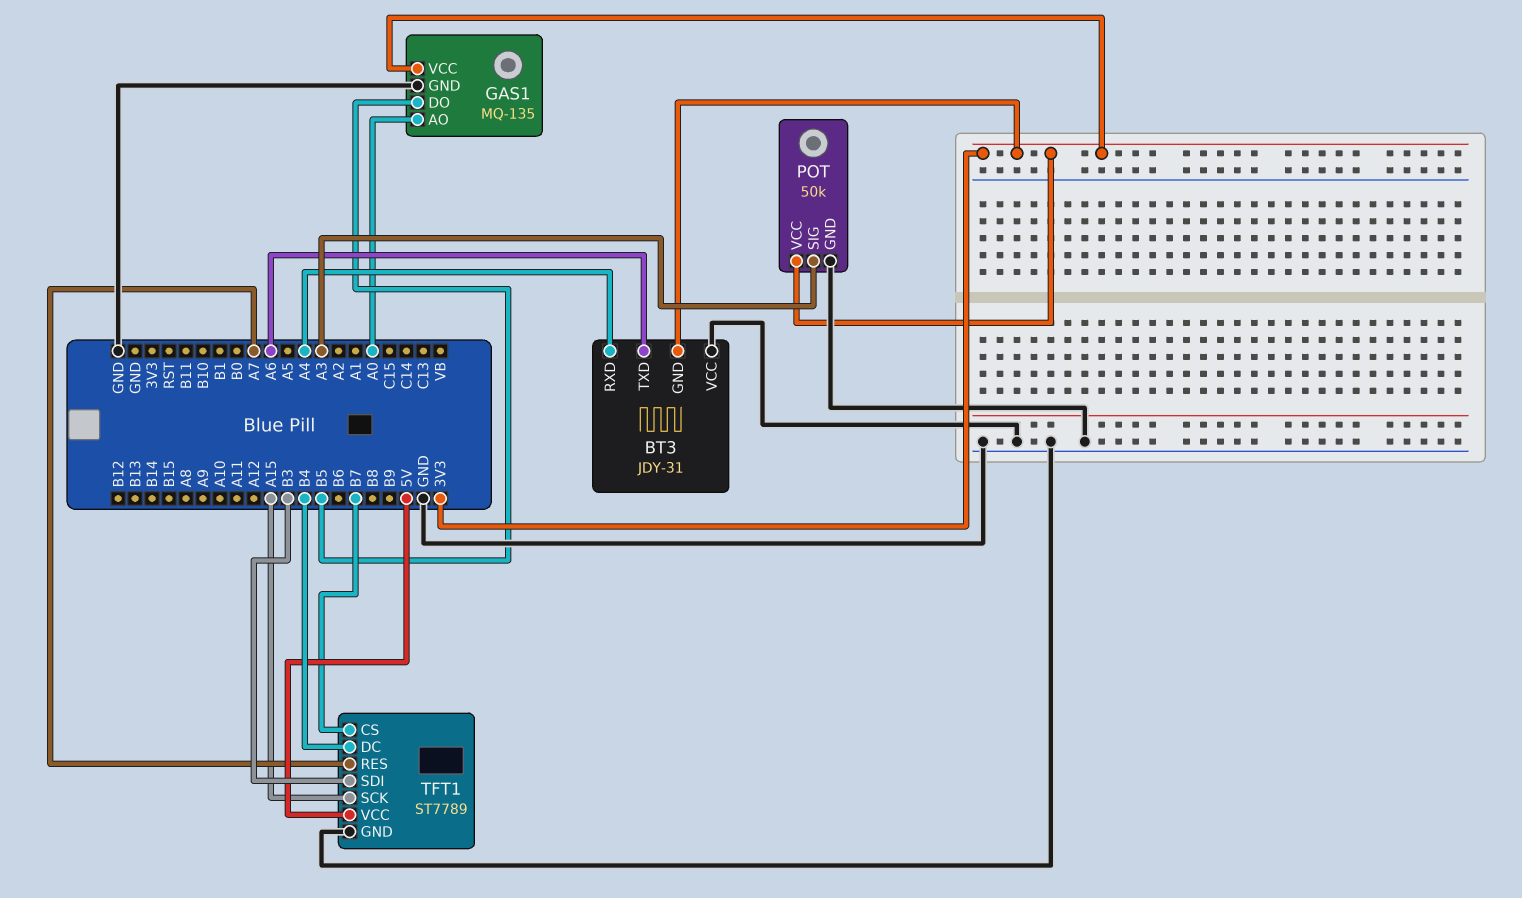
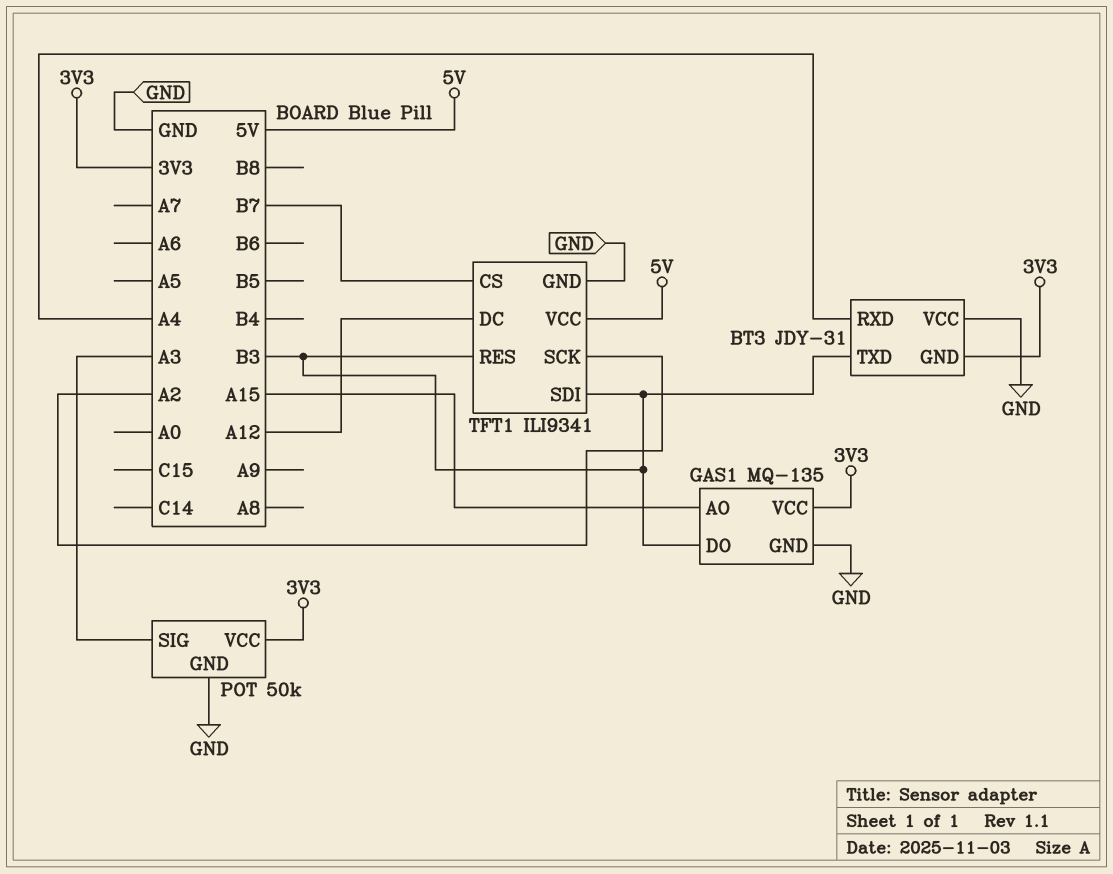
BT3 pin TXD: A6 -> B3
GAS1 pin AO: A0 -> A15
GAS1 pin DO: B5 -> B3
TFT1: ST7789 -> ILI9341
TFT1 pin DC: B4 -> A12
TFT1 pin RES: A7 -> B3
TFT1 pin SCK: A15 -> A2

